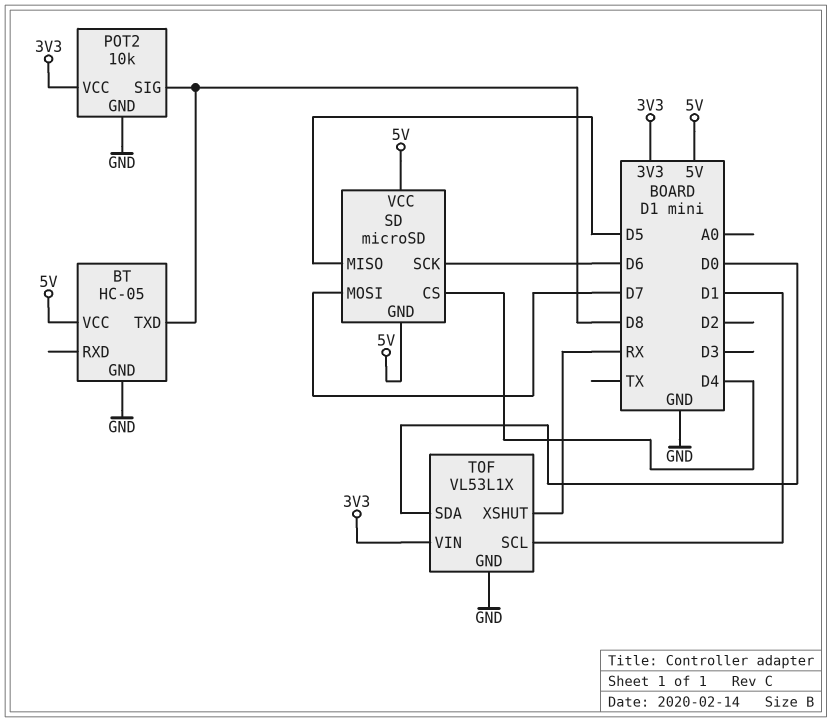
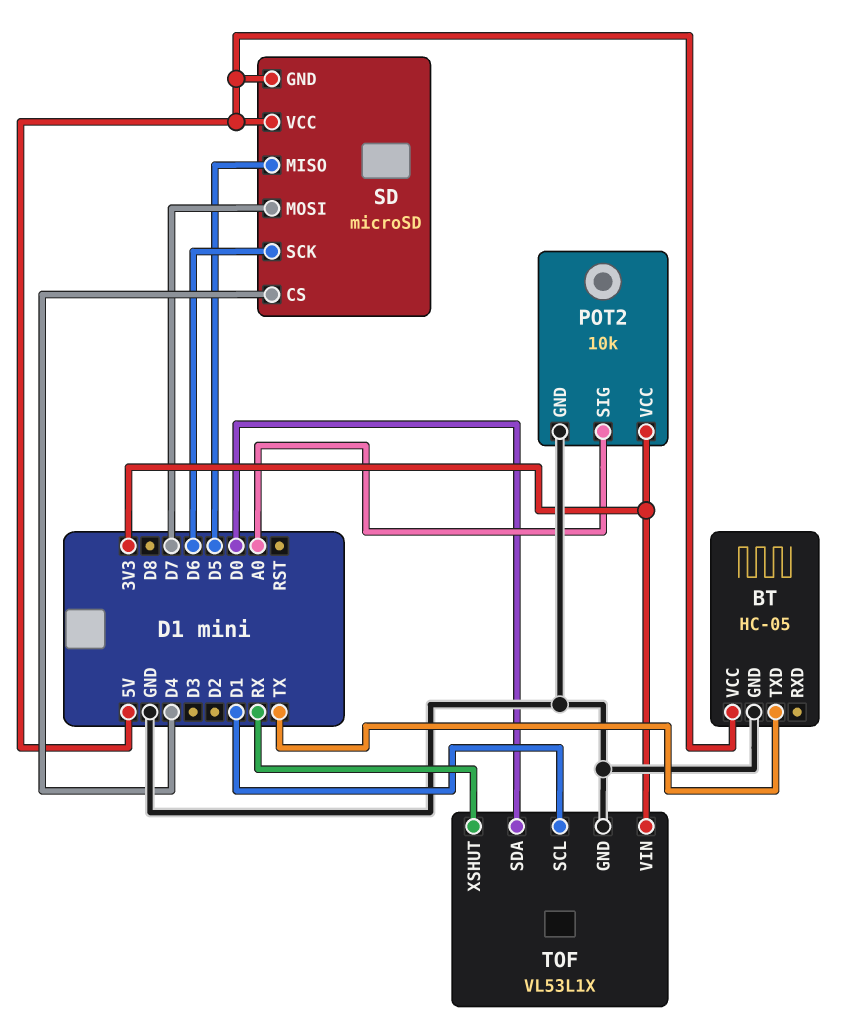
BT pin TXD: D8 -> TX
POT2 pin SIG: D8 -> A0

